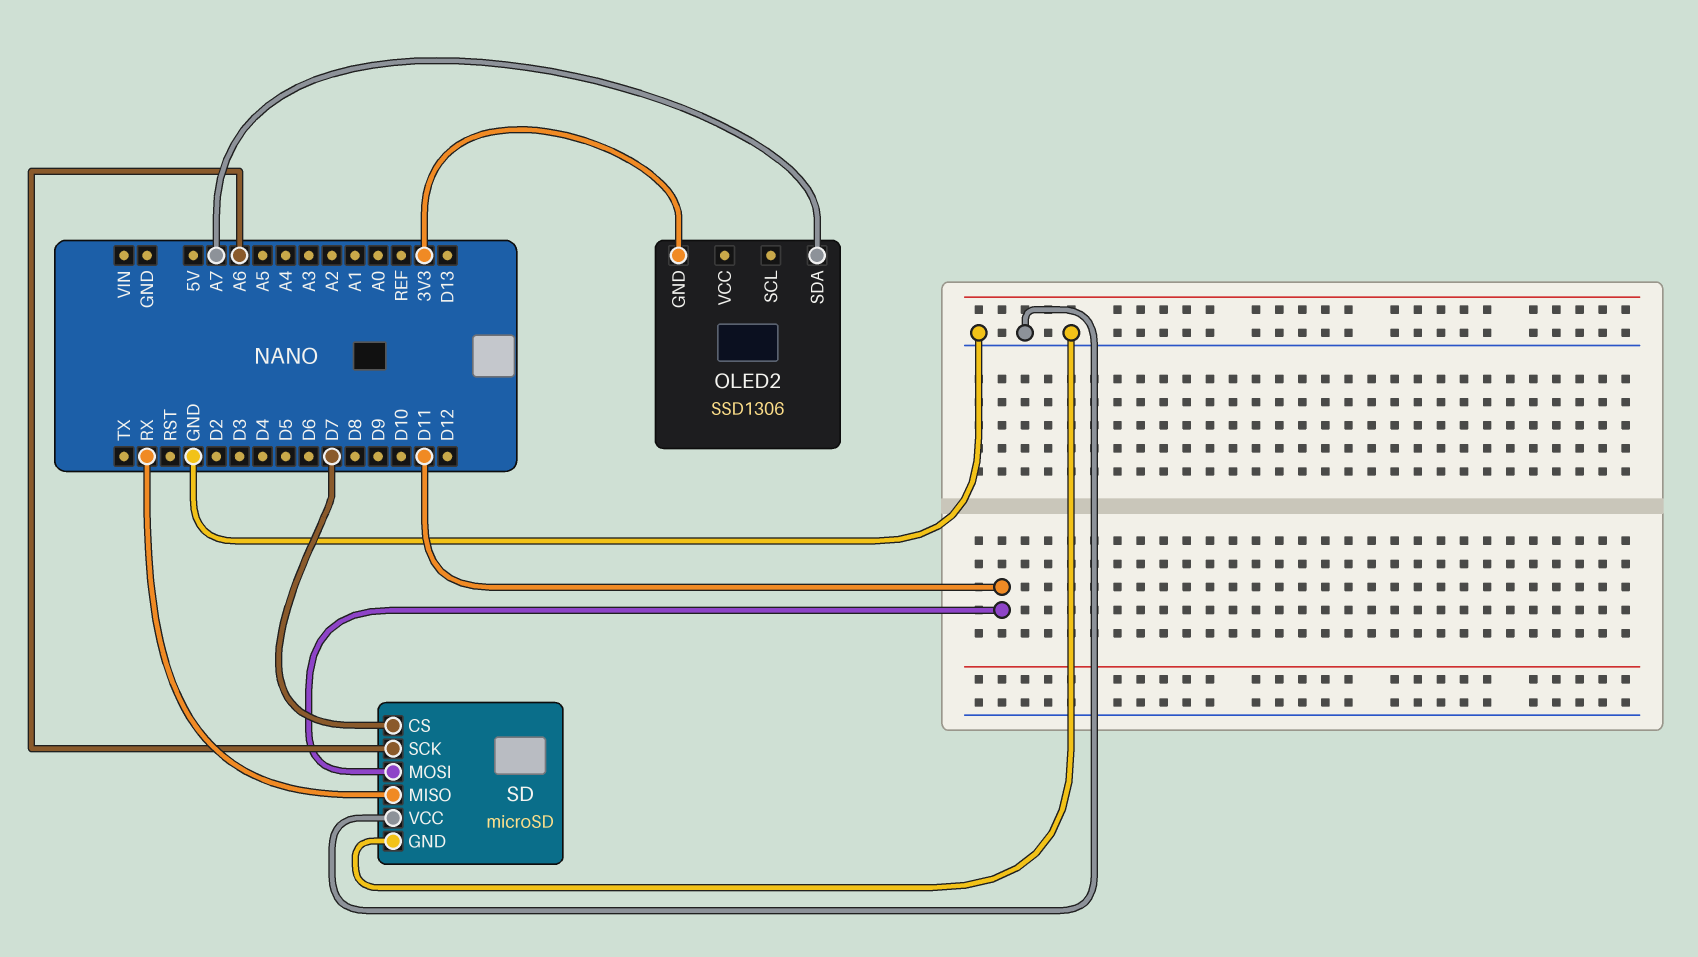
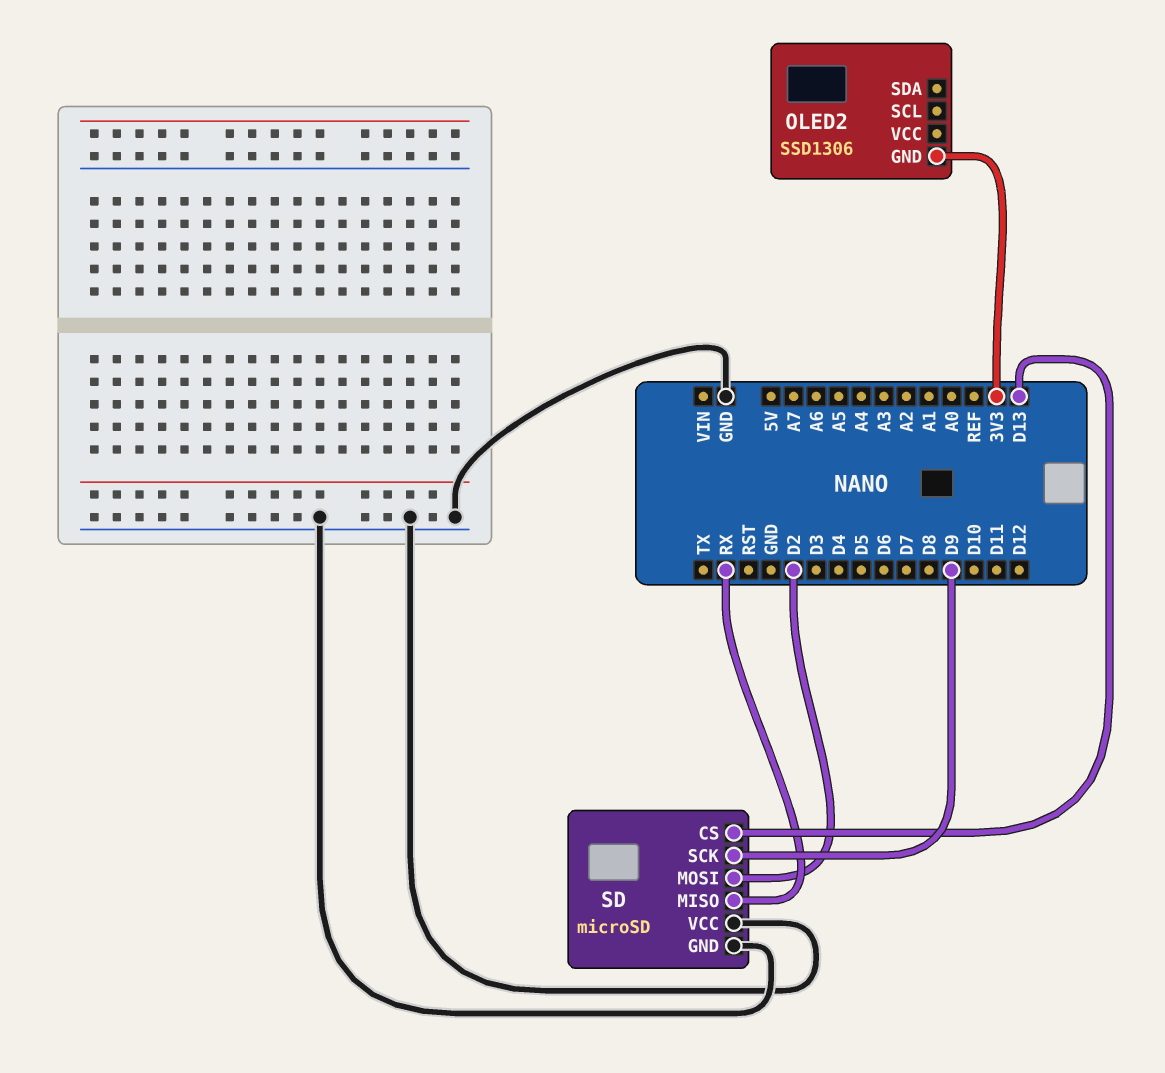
OLED2 pin SDA: A7 -> none
SD pin CS: D7 -> D13
SD pin MOSI: D11 -> D2
SD pin SCK: A6 -> D9

